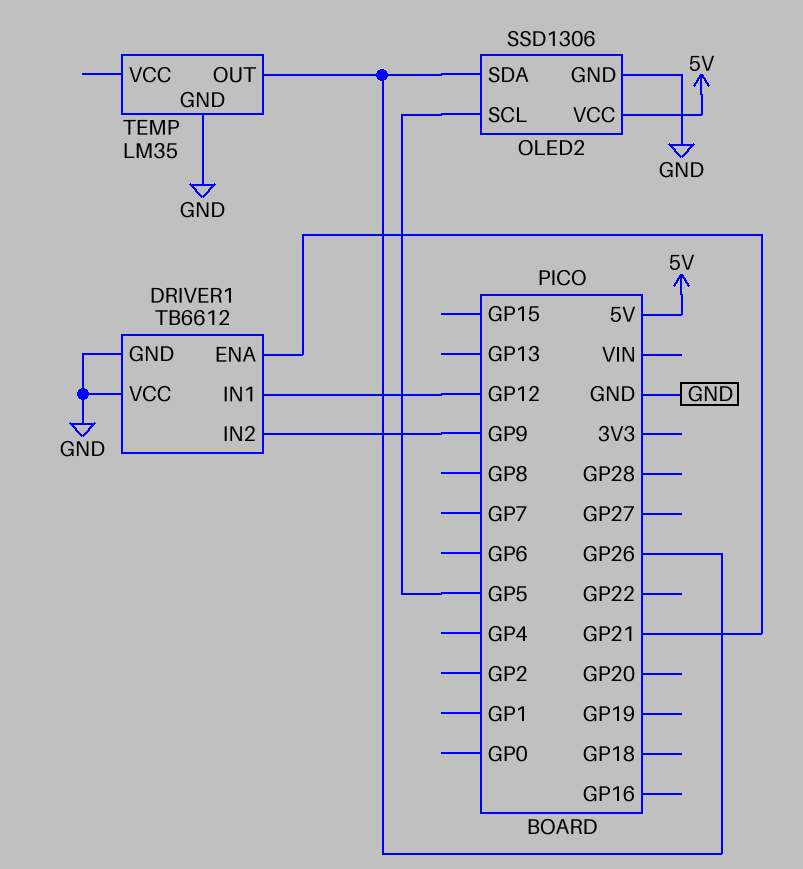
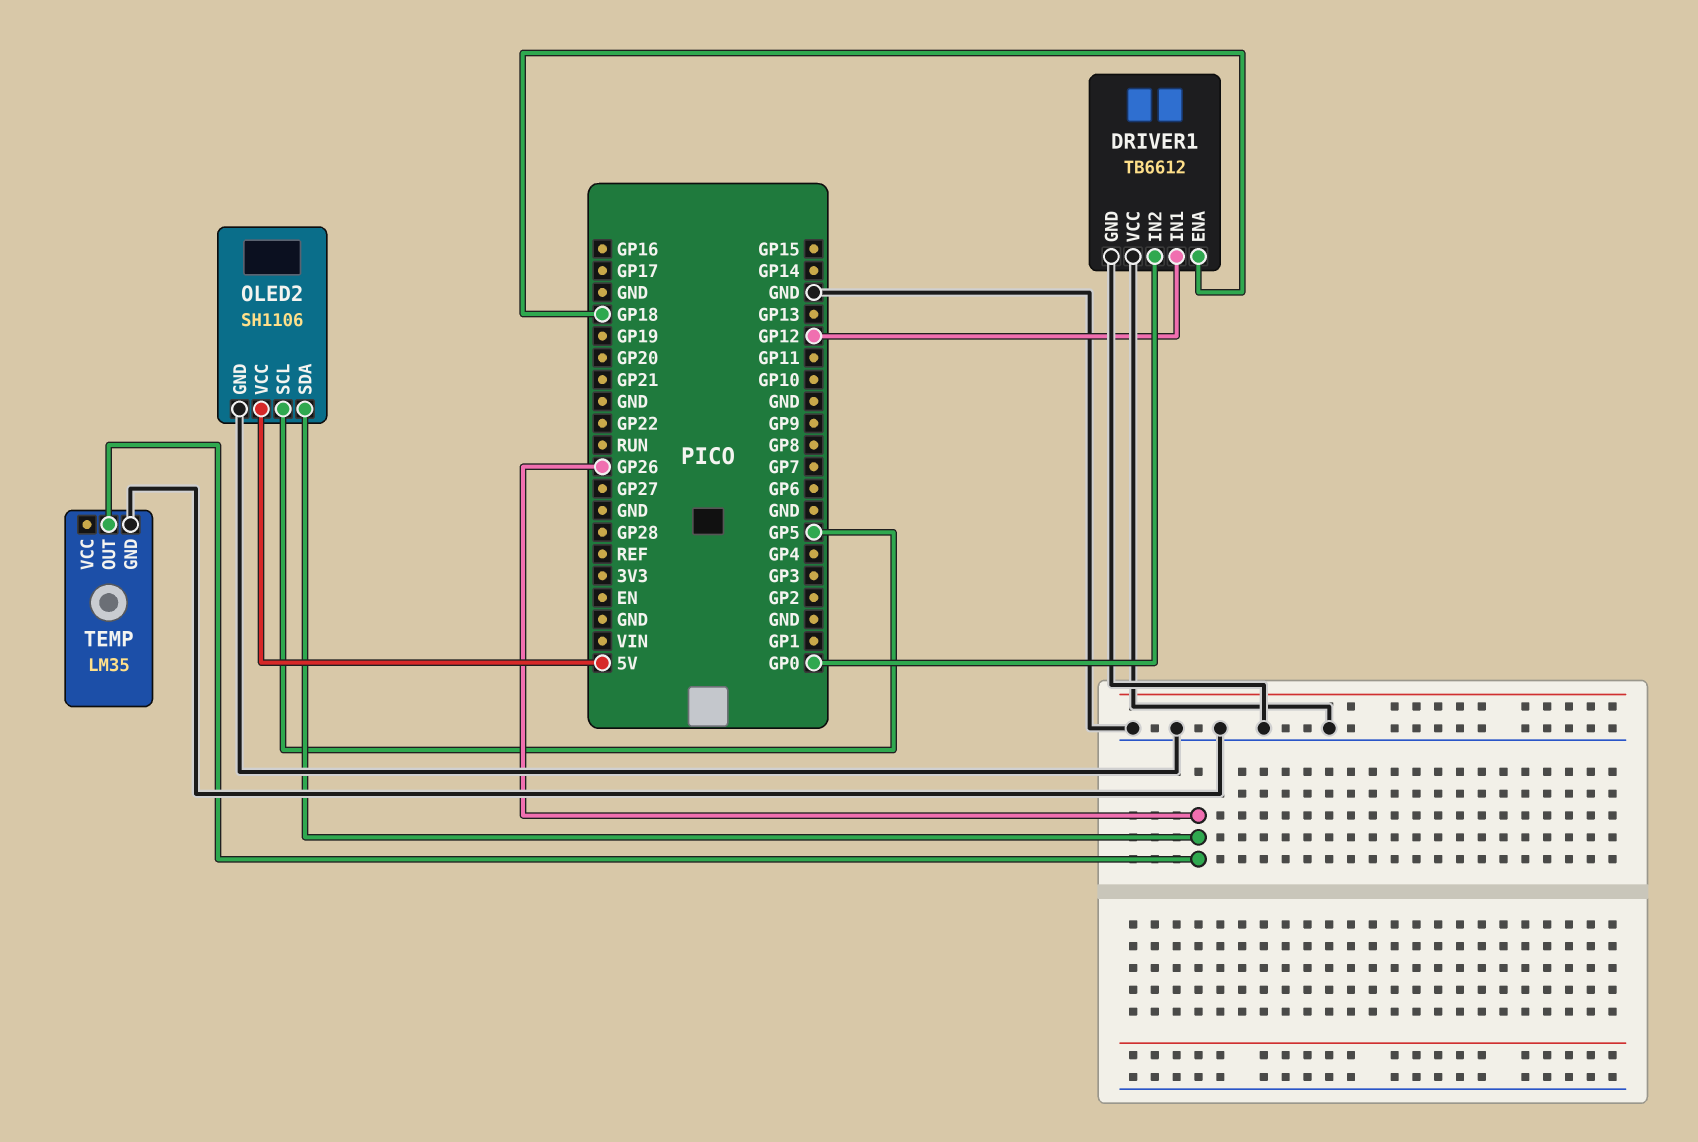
DRIVER1 pin ENA: GP21 -> GP18
DRIVER1 pin IN2: GP9 -> GP0
OLED2: SSD1306 -> SH1106

